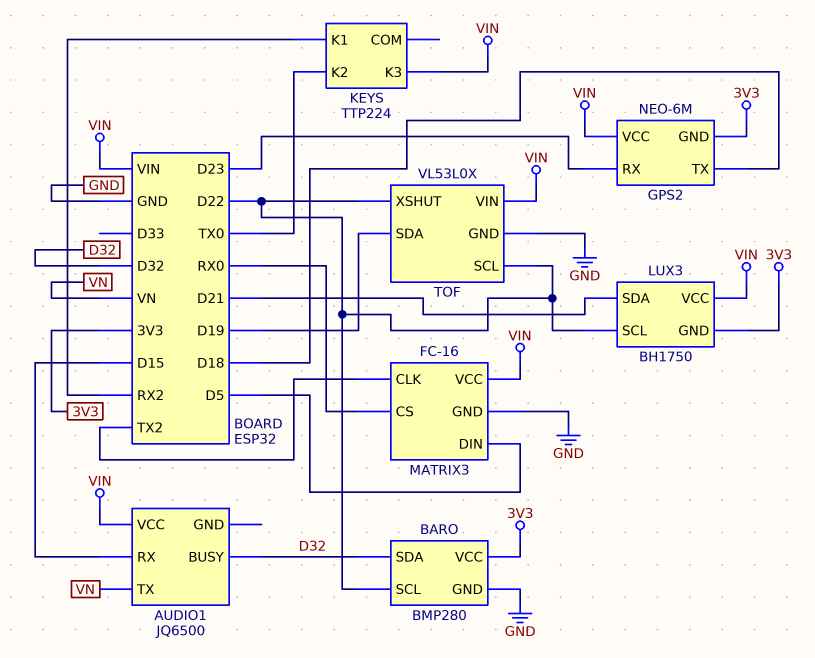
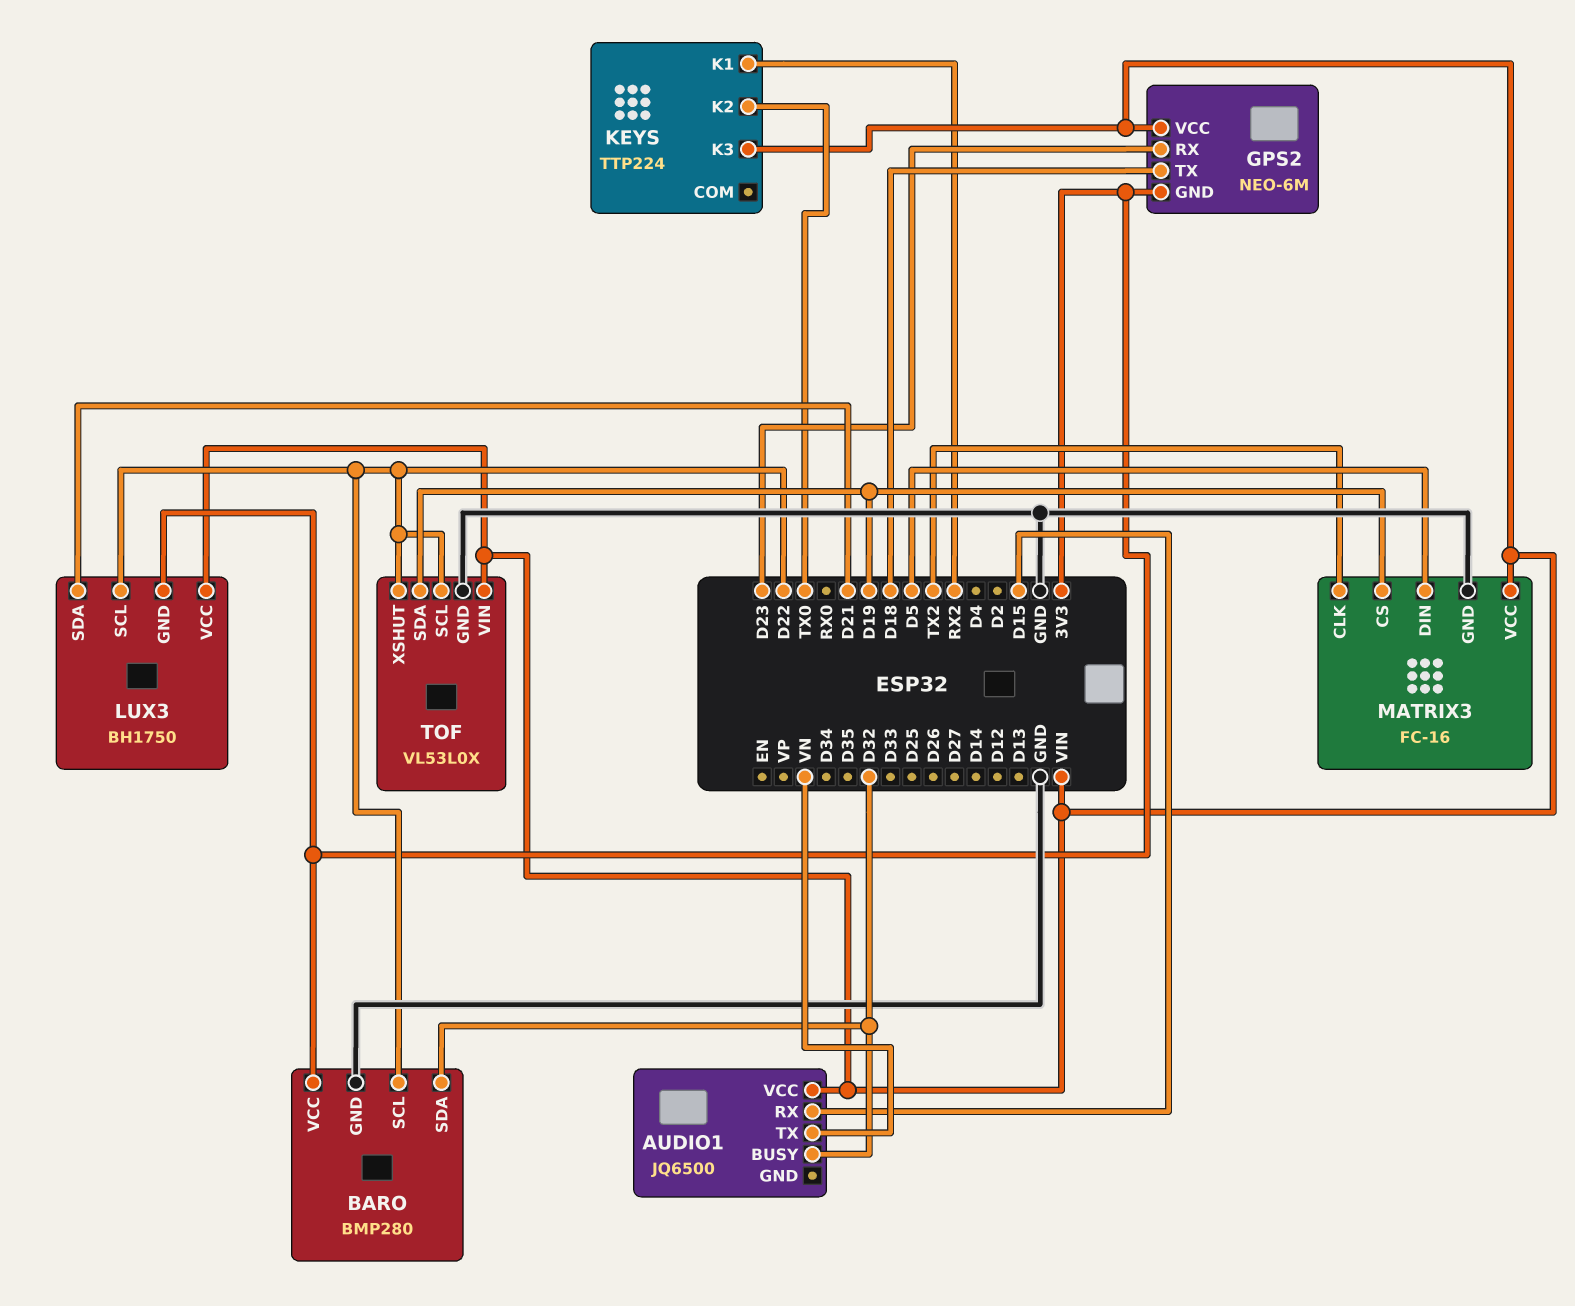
MATRIX3 pin CS: RX0 -> D19

